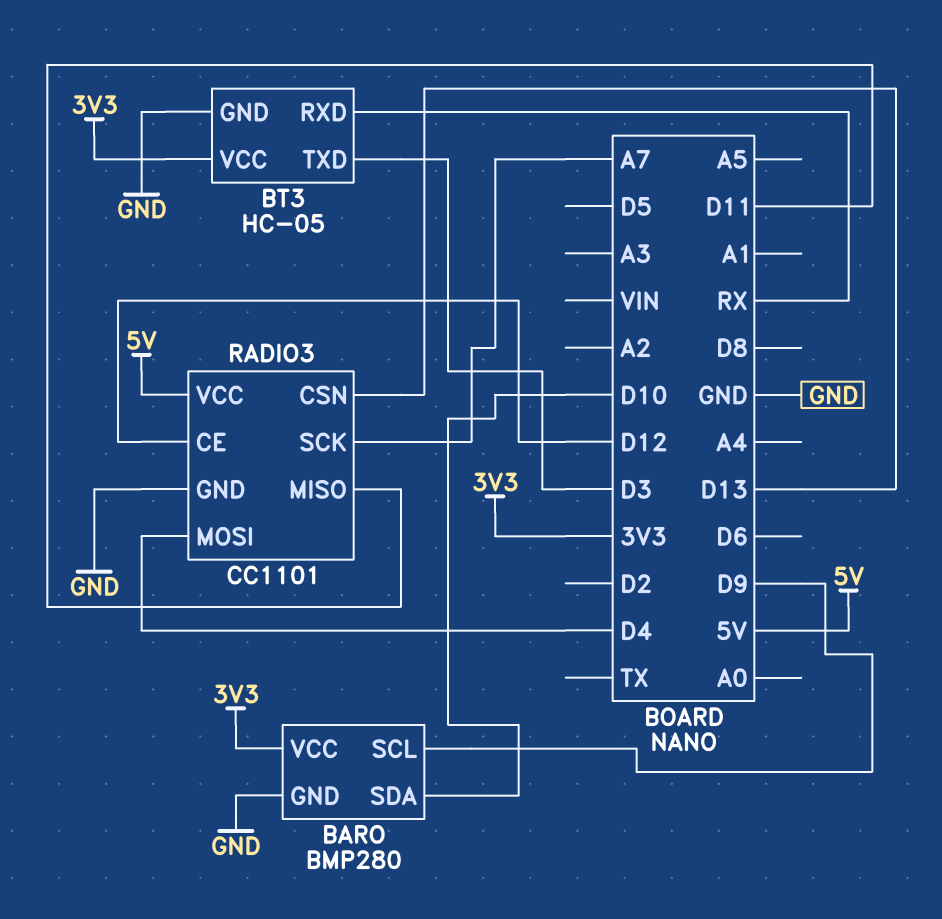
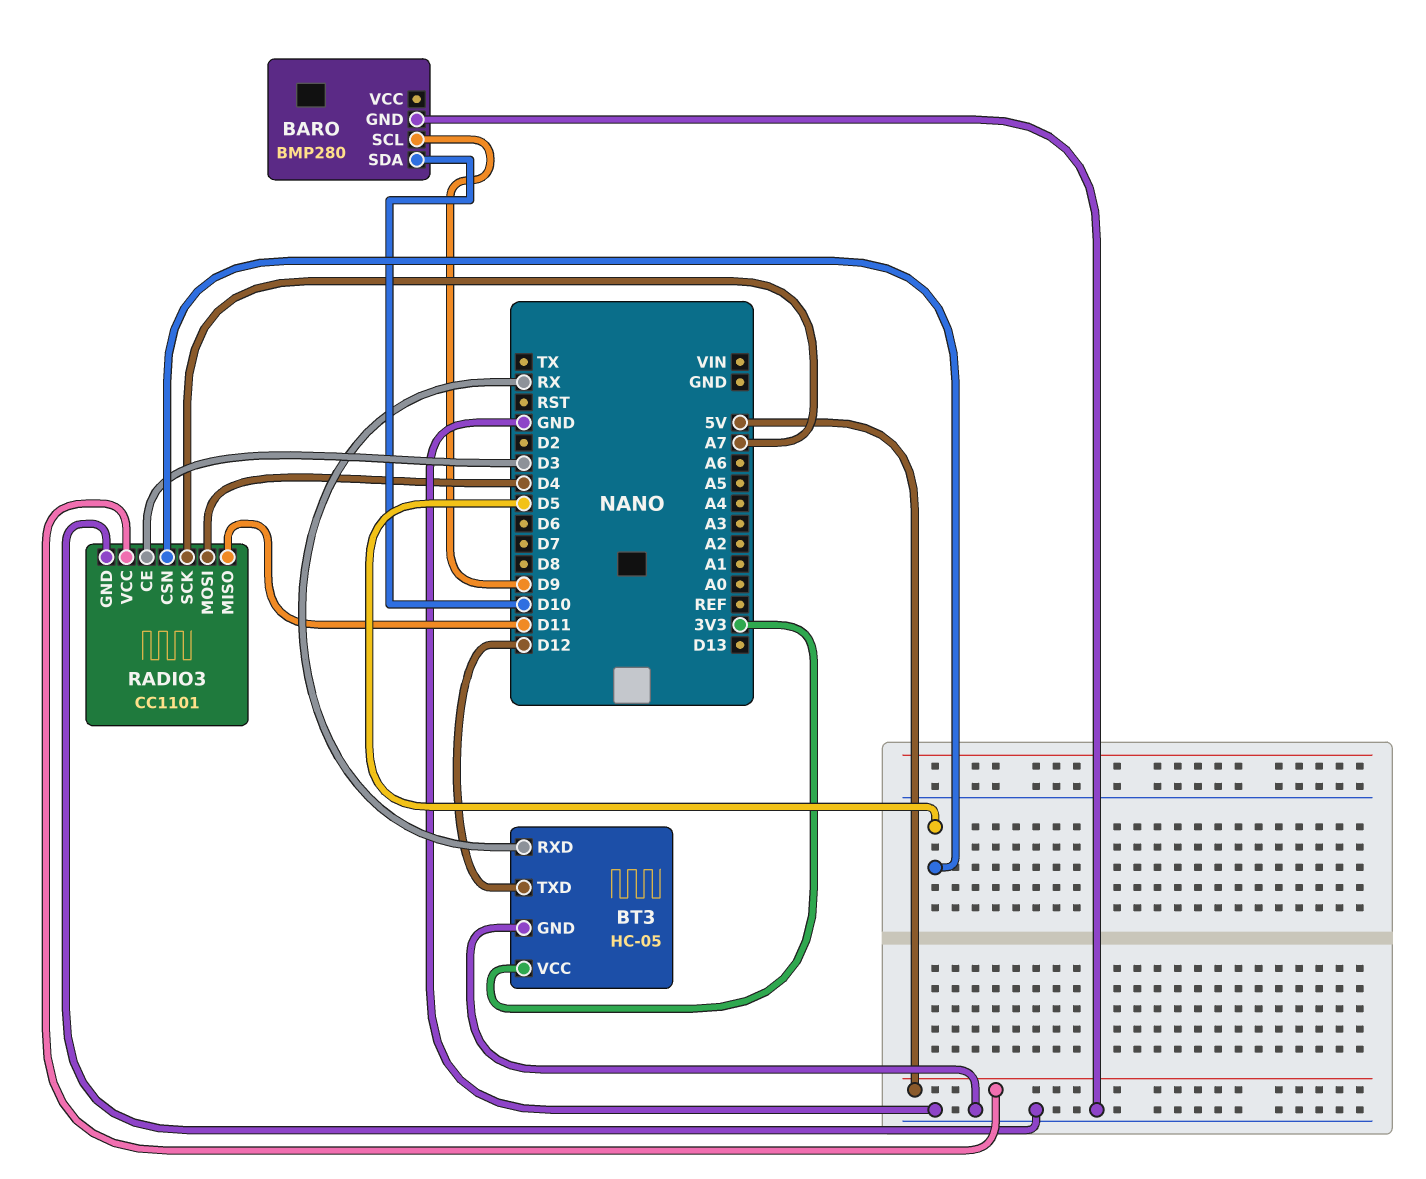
BARO pin VCC: 3V3 -> none
BT3 pin TXD: D3 -> D12
RADIO3 pin CE: D12 -> D3
RADIO3 pin CSN: D13 -> D5

